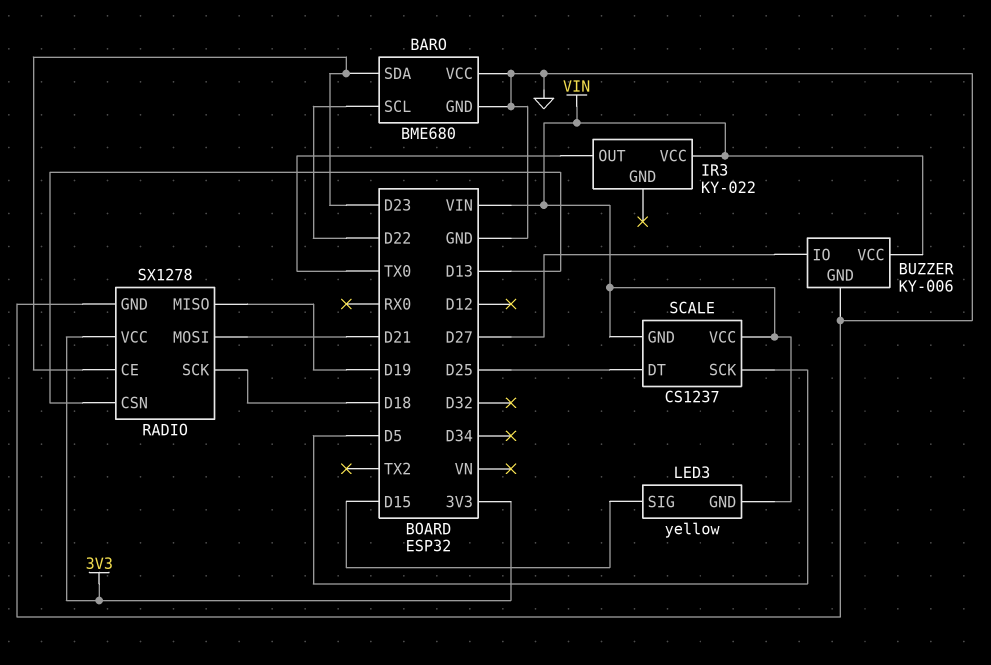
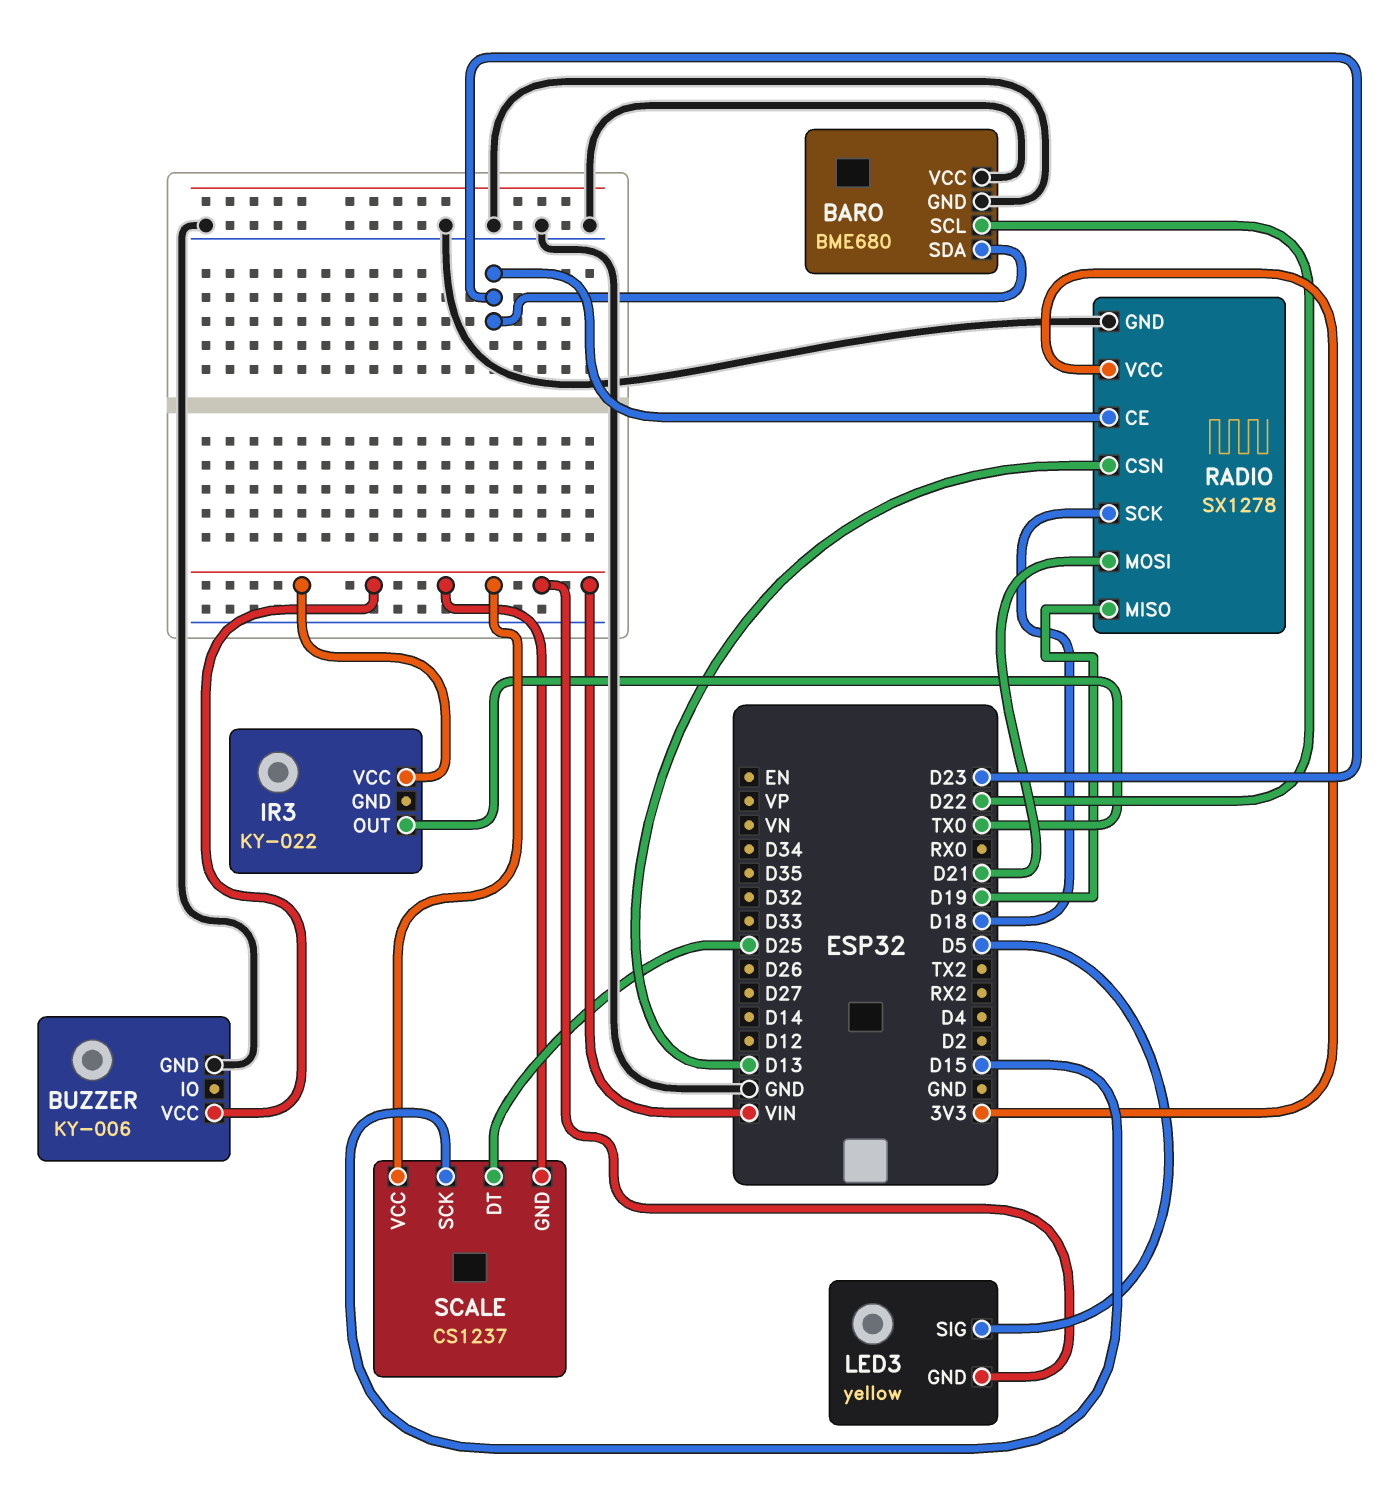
BUZZER pin IO: D27 -> none
LED3 pin SIG: D15 -> D5
SCALE pin SCK: D5 -> D15

